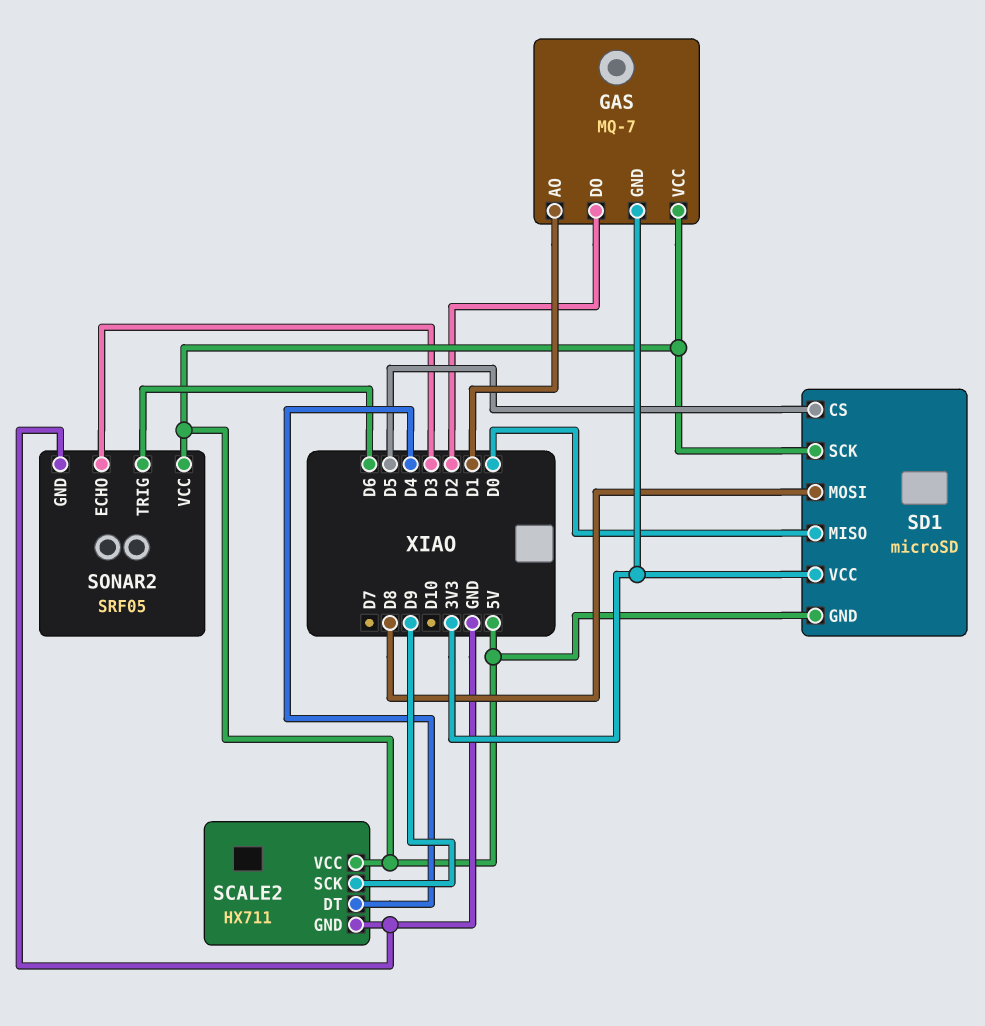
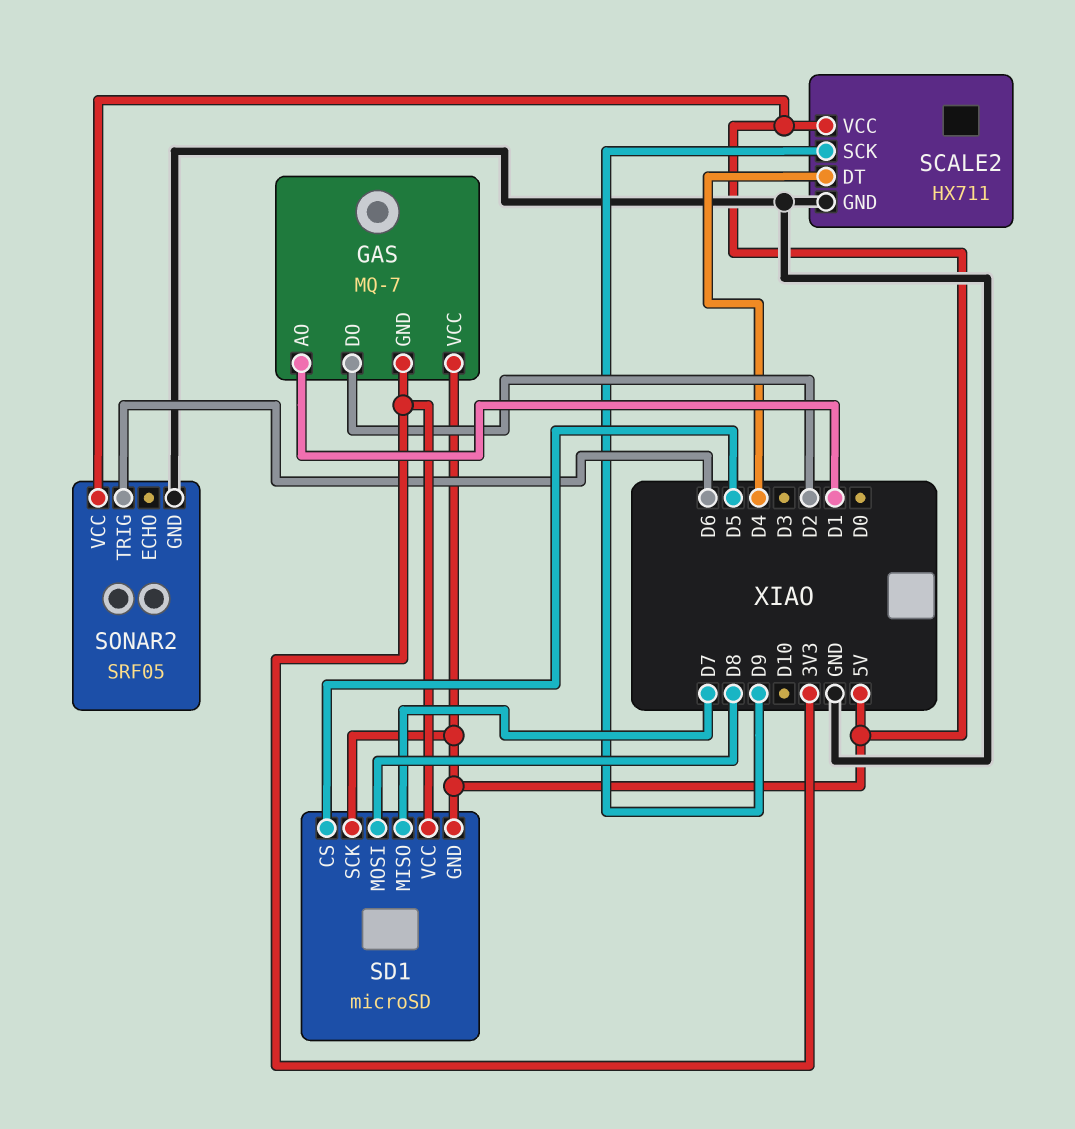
SD1 pin MISO: D0 -> D7
SONAR2 pin ECHO: D3 -> none

